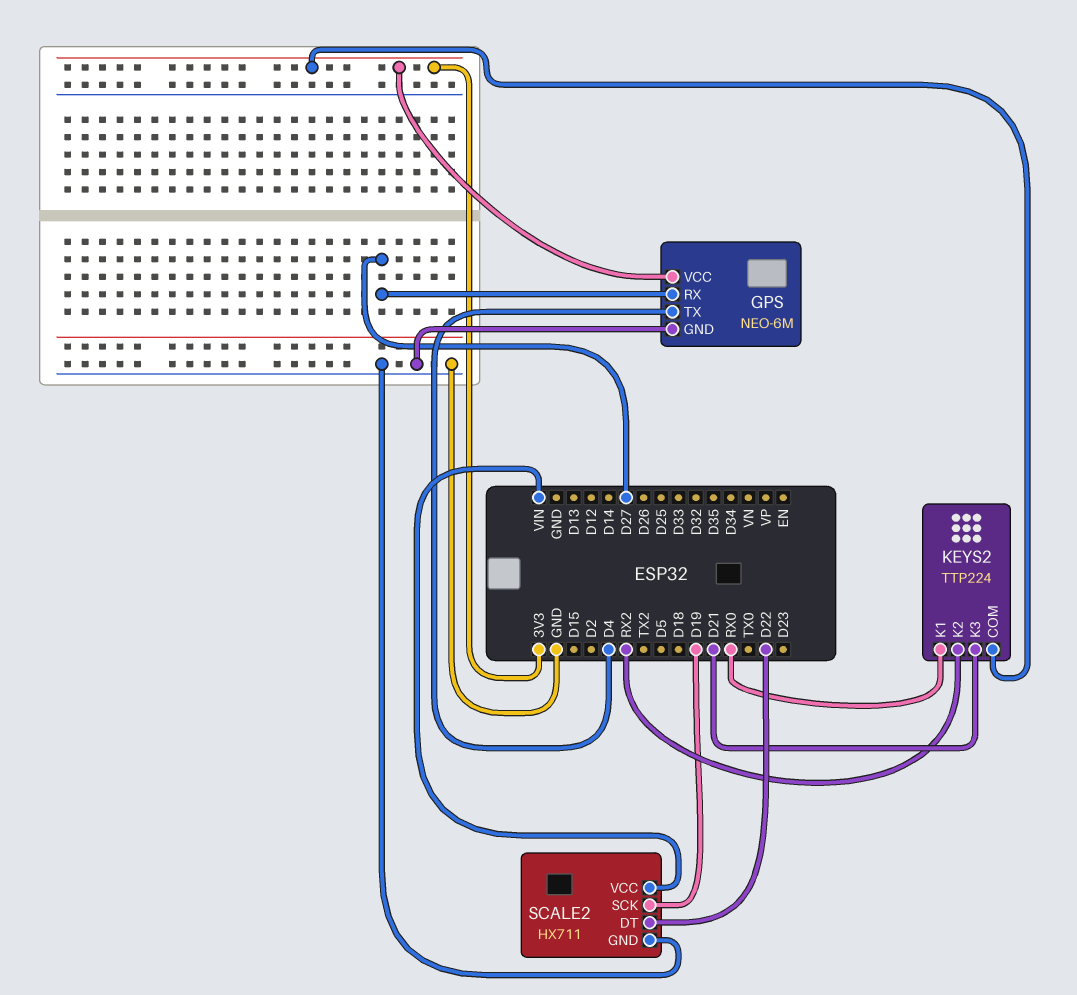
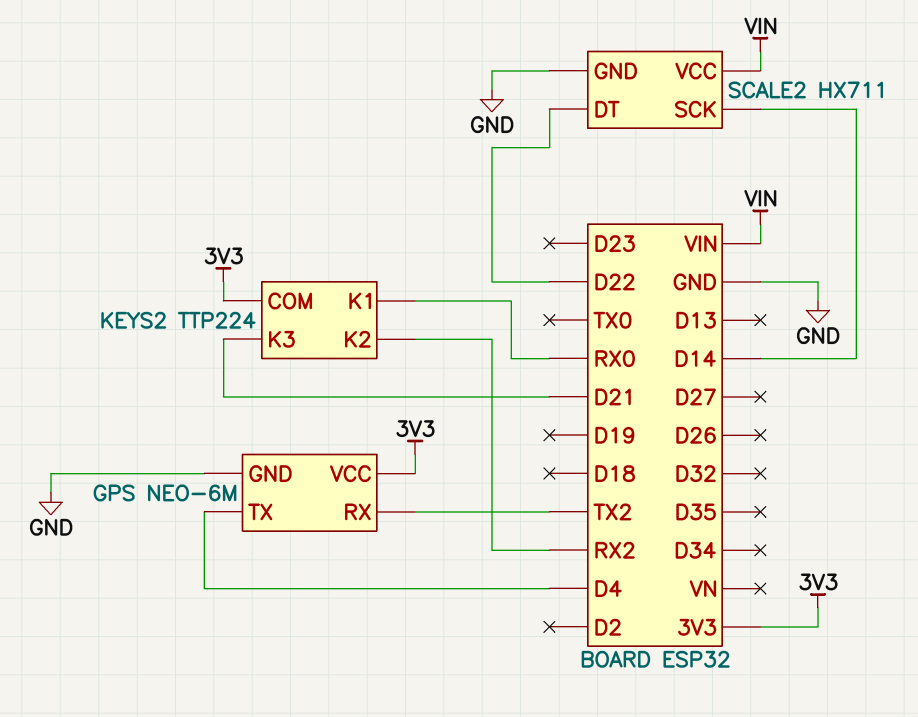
GPS pin RX: D27 -> TX2
SCALE2 pin SCK: D19 -> D14

